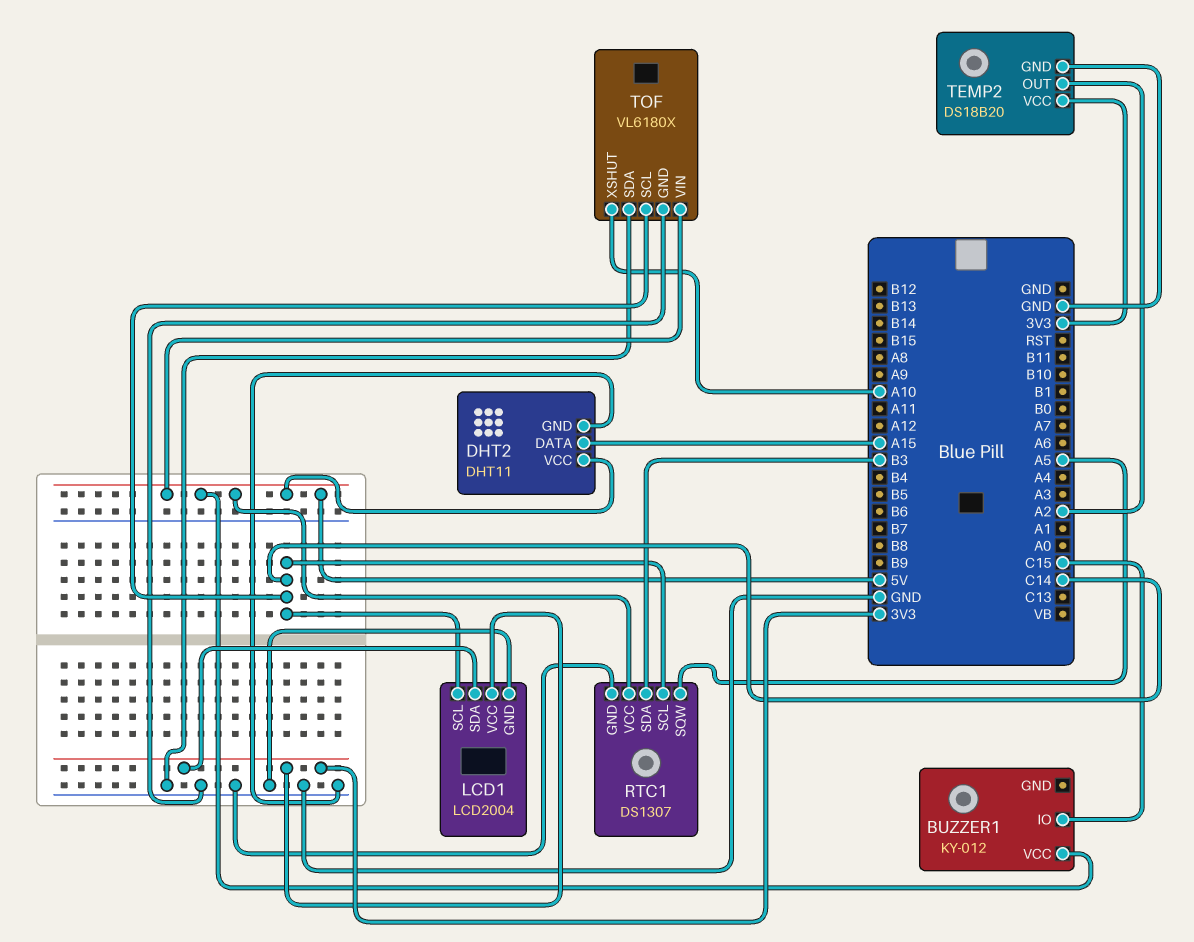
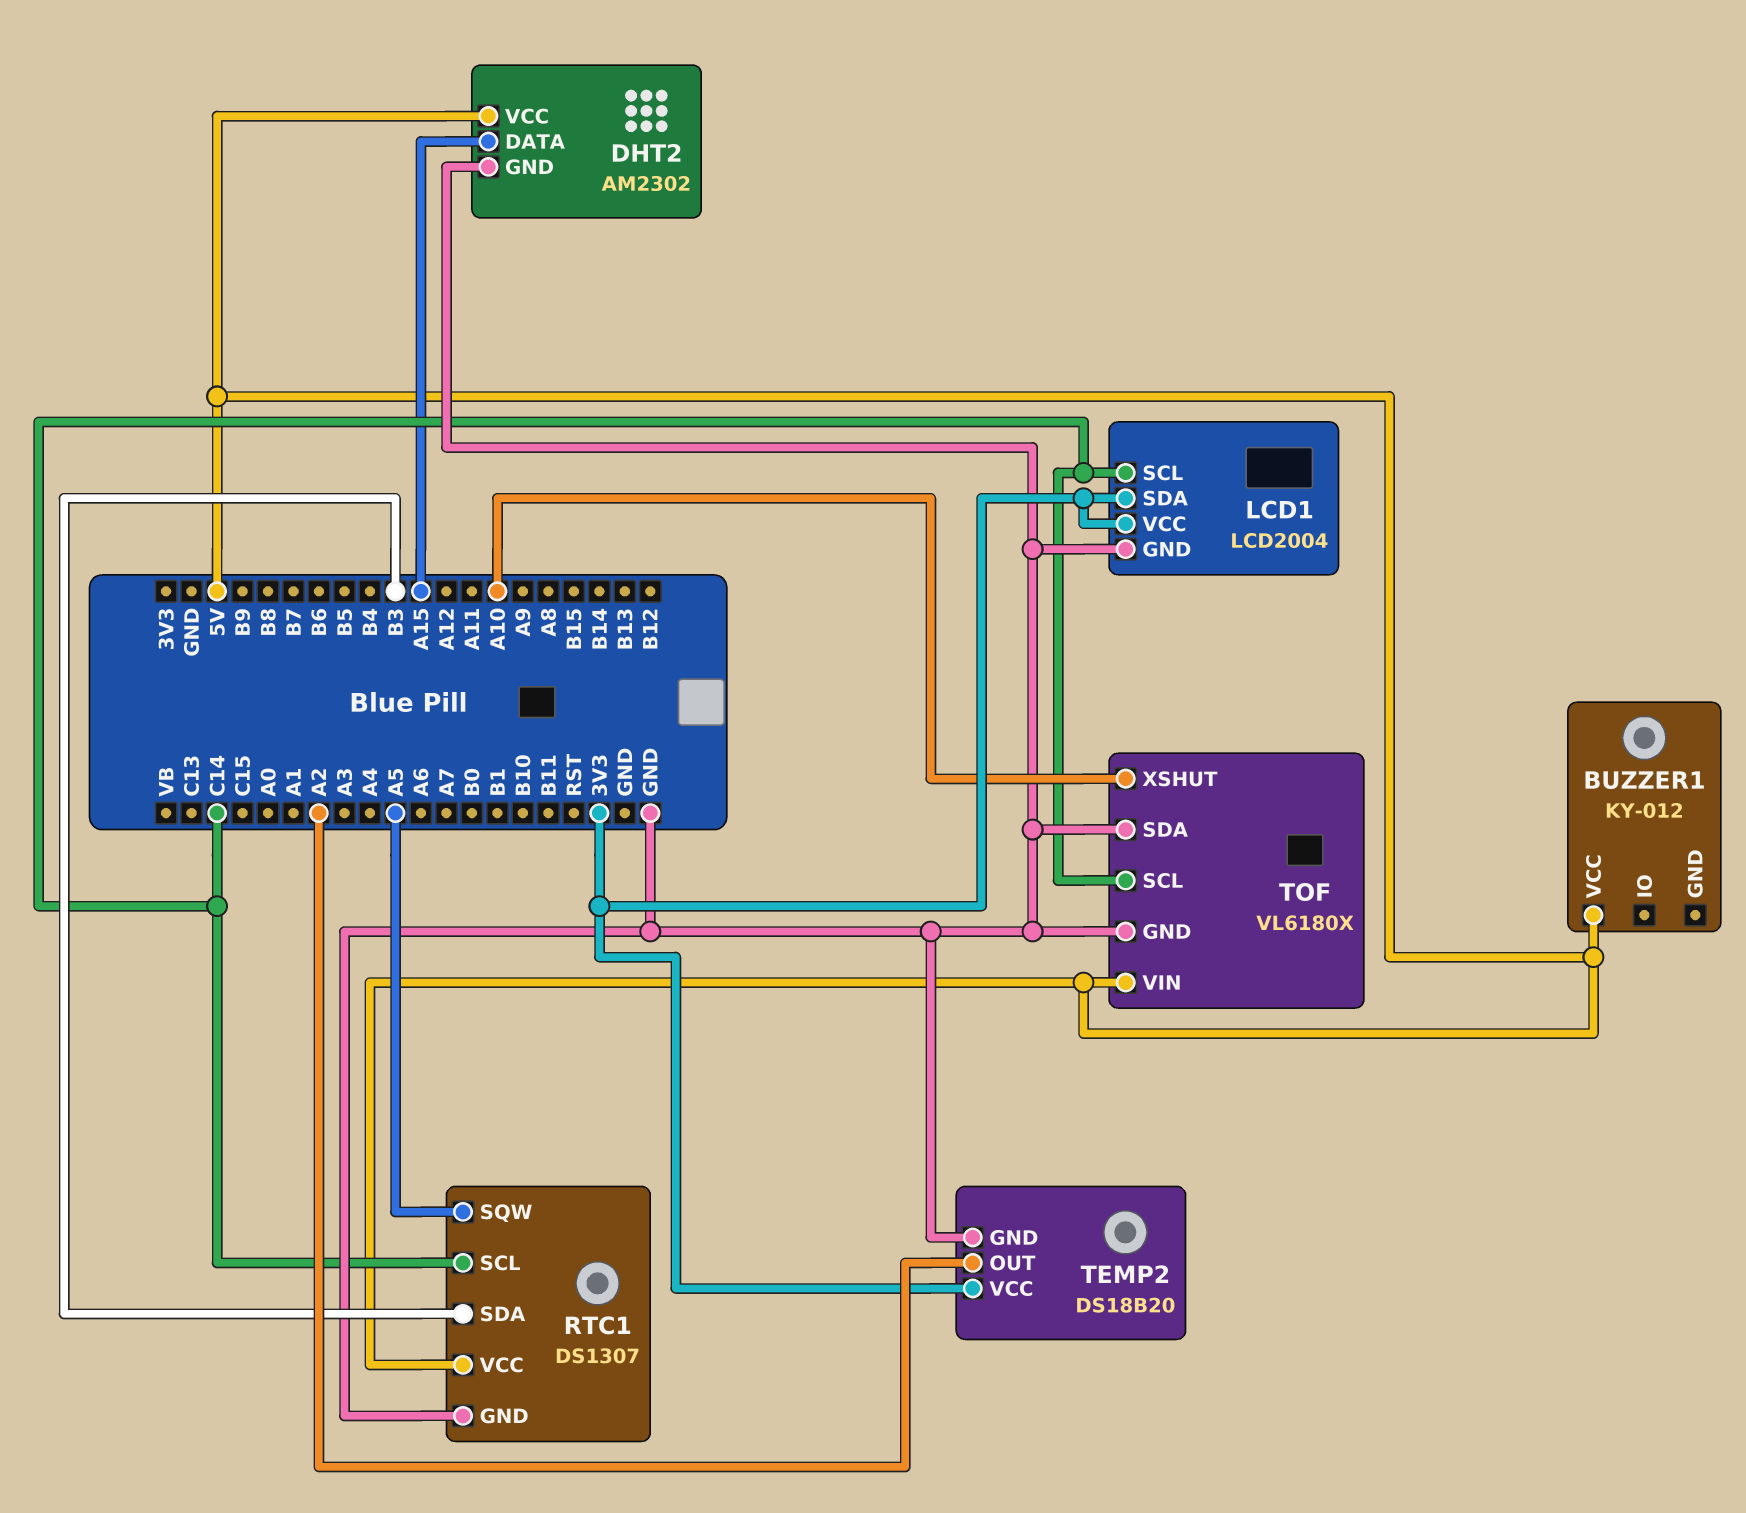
BUZZER1 pin IO: C15 -> none
DHT2: DHT11 -> AM2302

